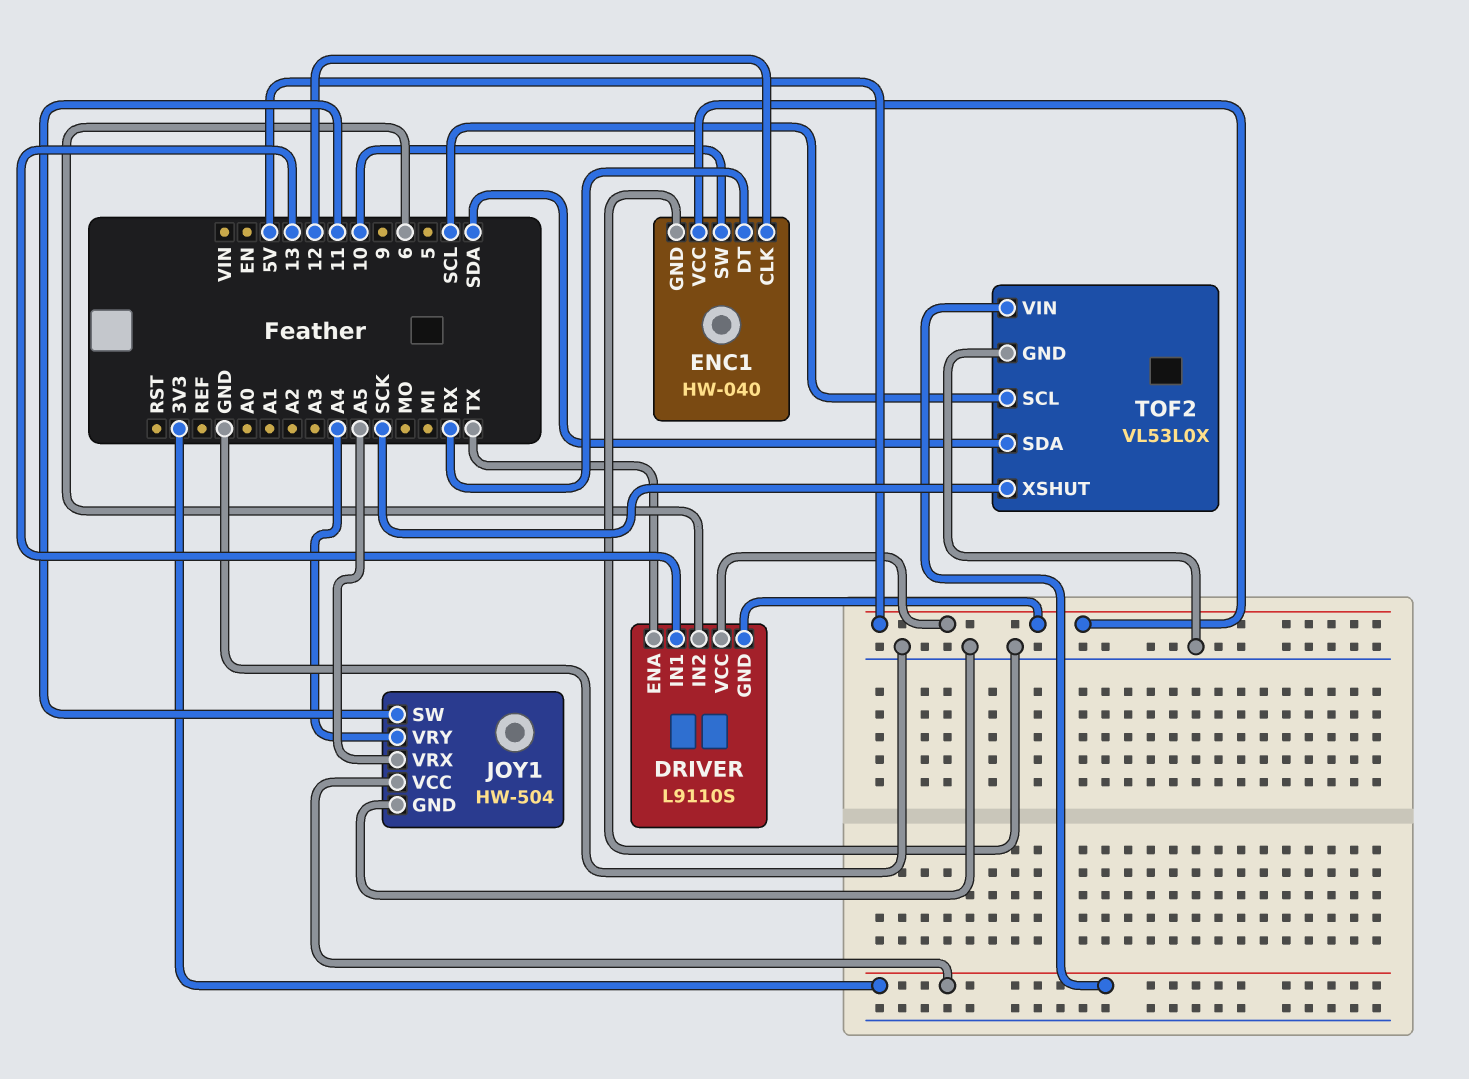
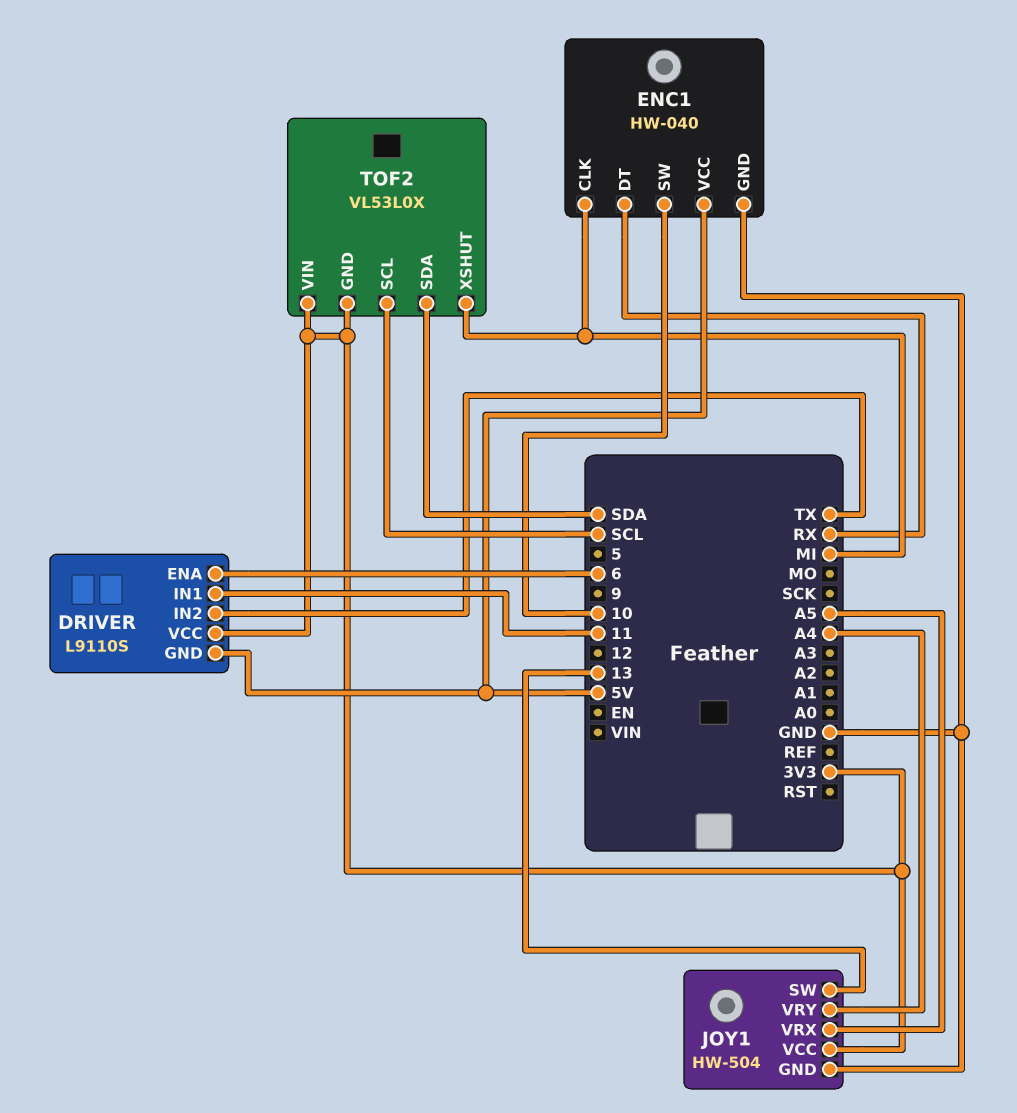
DRIVER pin ENA: TX -> 6
DRIVER pin IN1: 13 -> 11
DRIVER pin IN2: 6 -> TX
DRIVER pin VCC: 5V -> 3V3
ENC1 pin CLK: 12 -> MI
JOY1 pin SW: 11 -> 13
TOF2 pin GND: GND -> 3V3
TOF2 pin XSHUT: SCK -> MI

